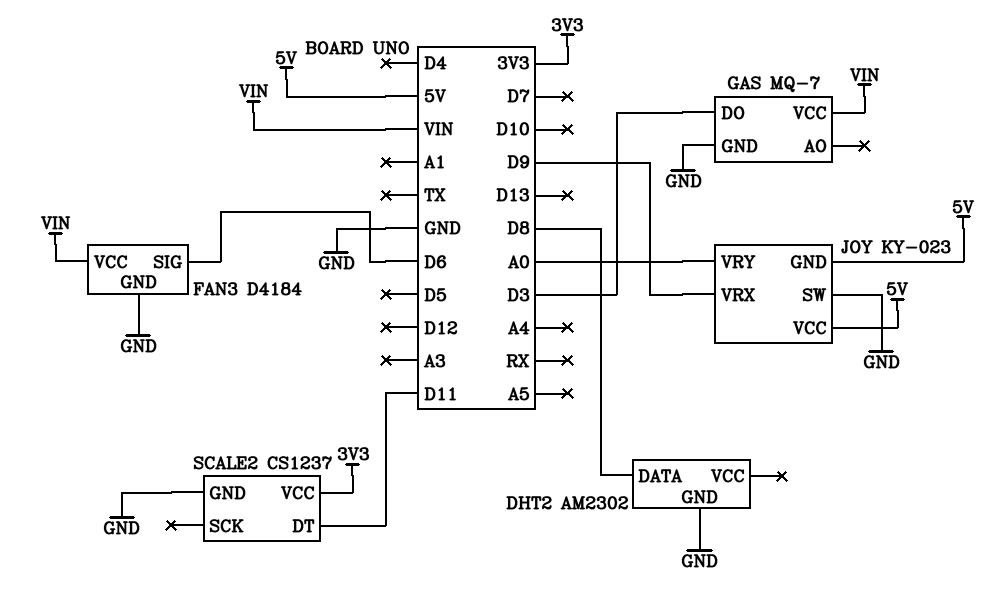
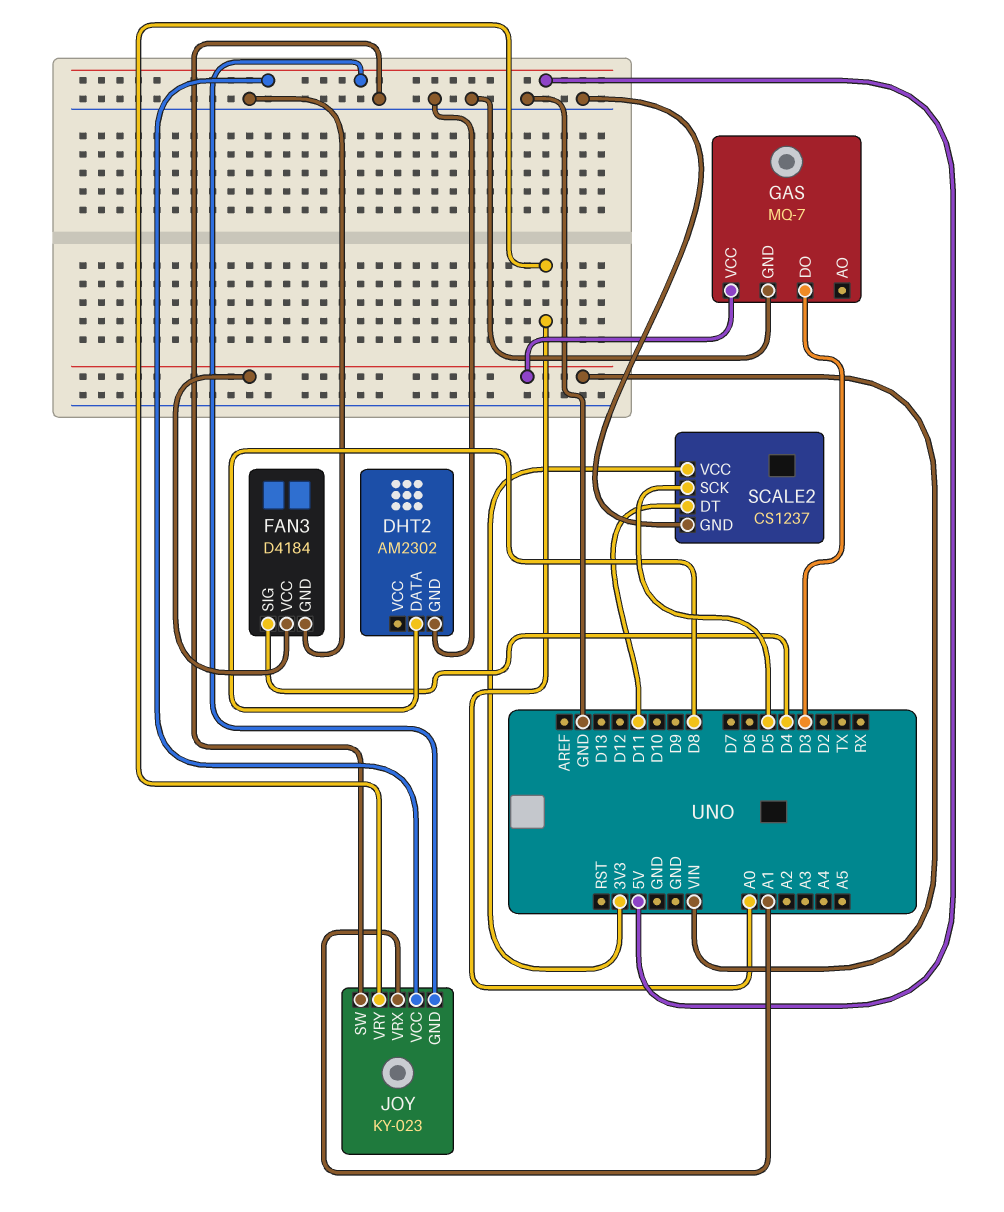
FAN3 pin SIG: D6 -> D4
JOY pin VRX: D9 -> A1
SCALE2 pin SCK: none -> D5

